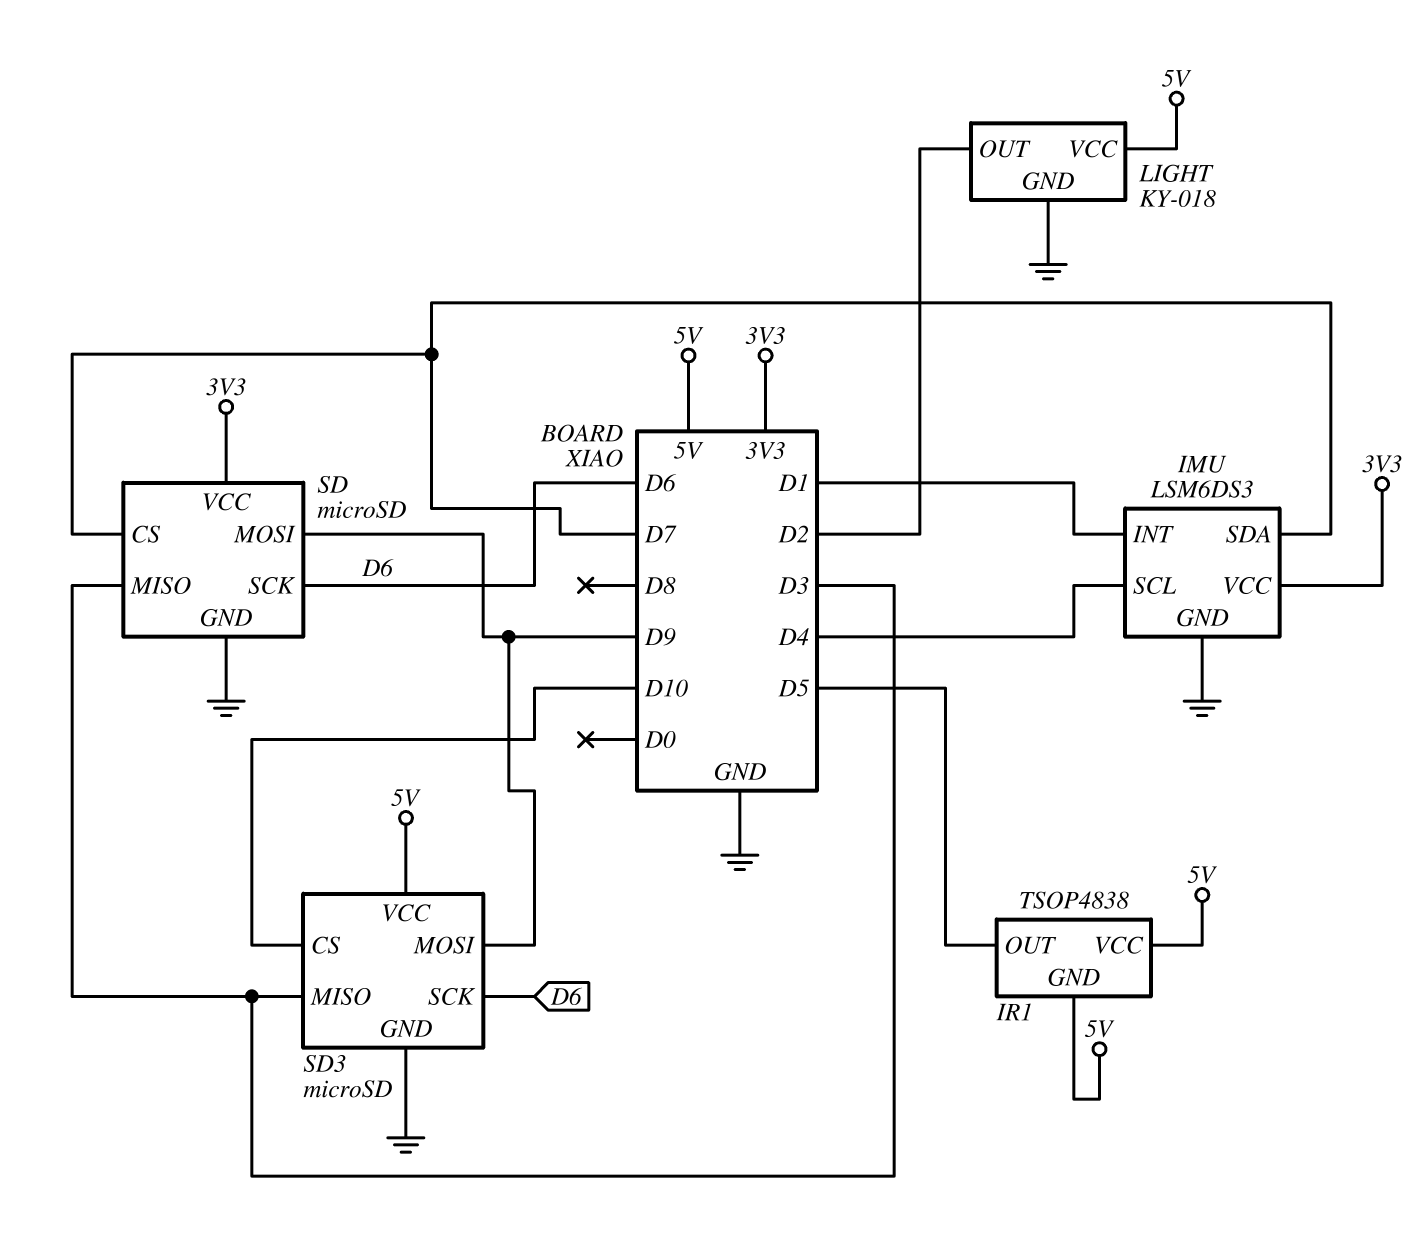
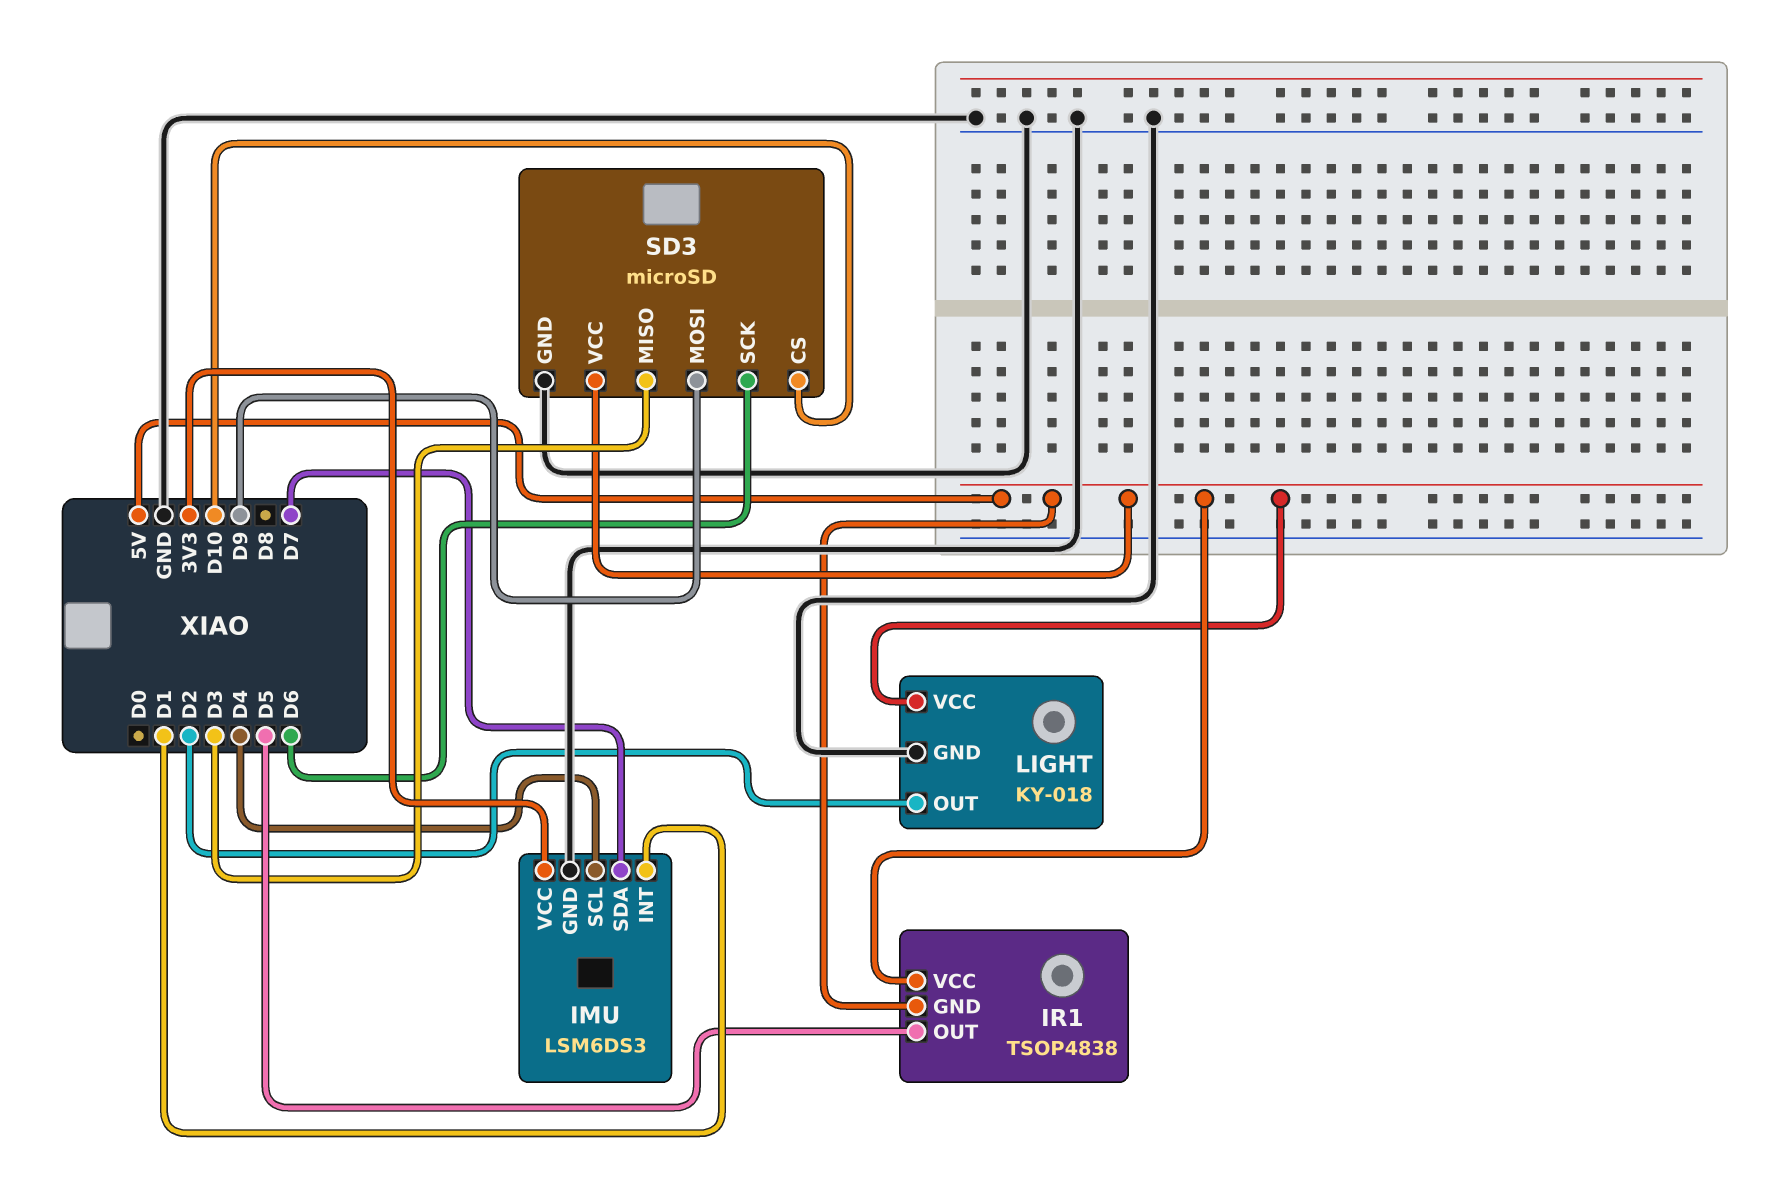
SD: microSD -> none
SD pin CS: D7 -> none
SD pin GND: GND -> none
SD pin MISO: D3 -> none
SD pin MOSI: D9 -> none
SD pin SCK: D6 -> none
SD pin VCC: 3V3 -> none

